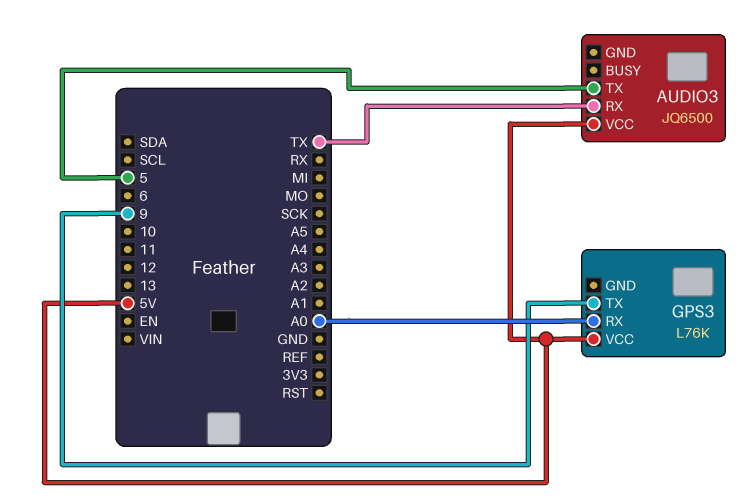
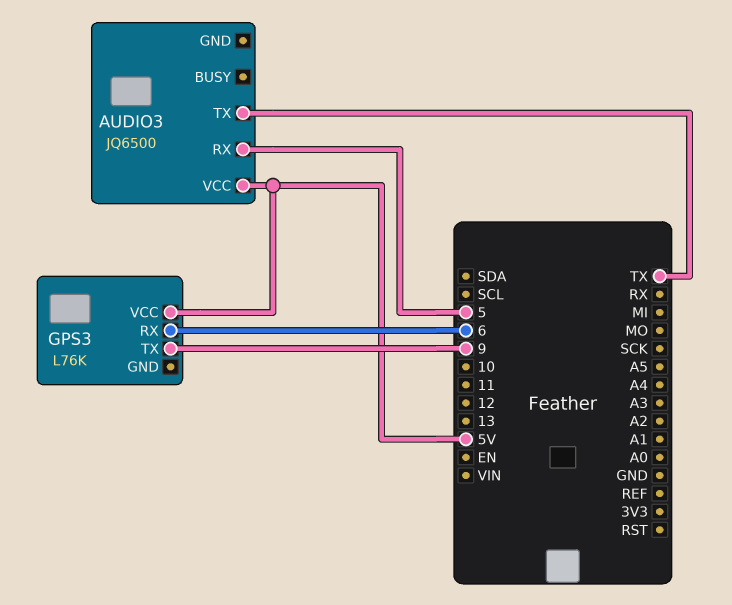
AUDIO3 pin RX: TX -> 5
AUDIO3 pin TX: 5 -> TX
GPS3 pin RX: A0 -> 6

